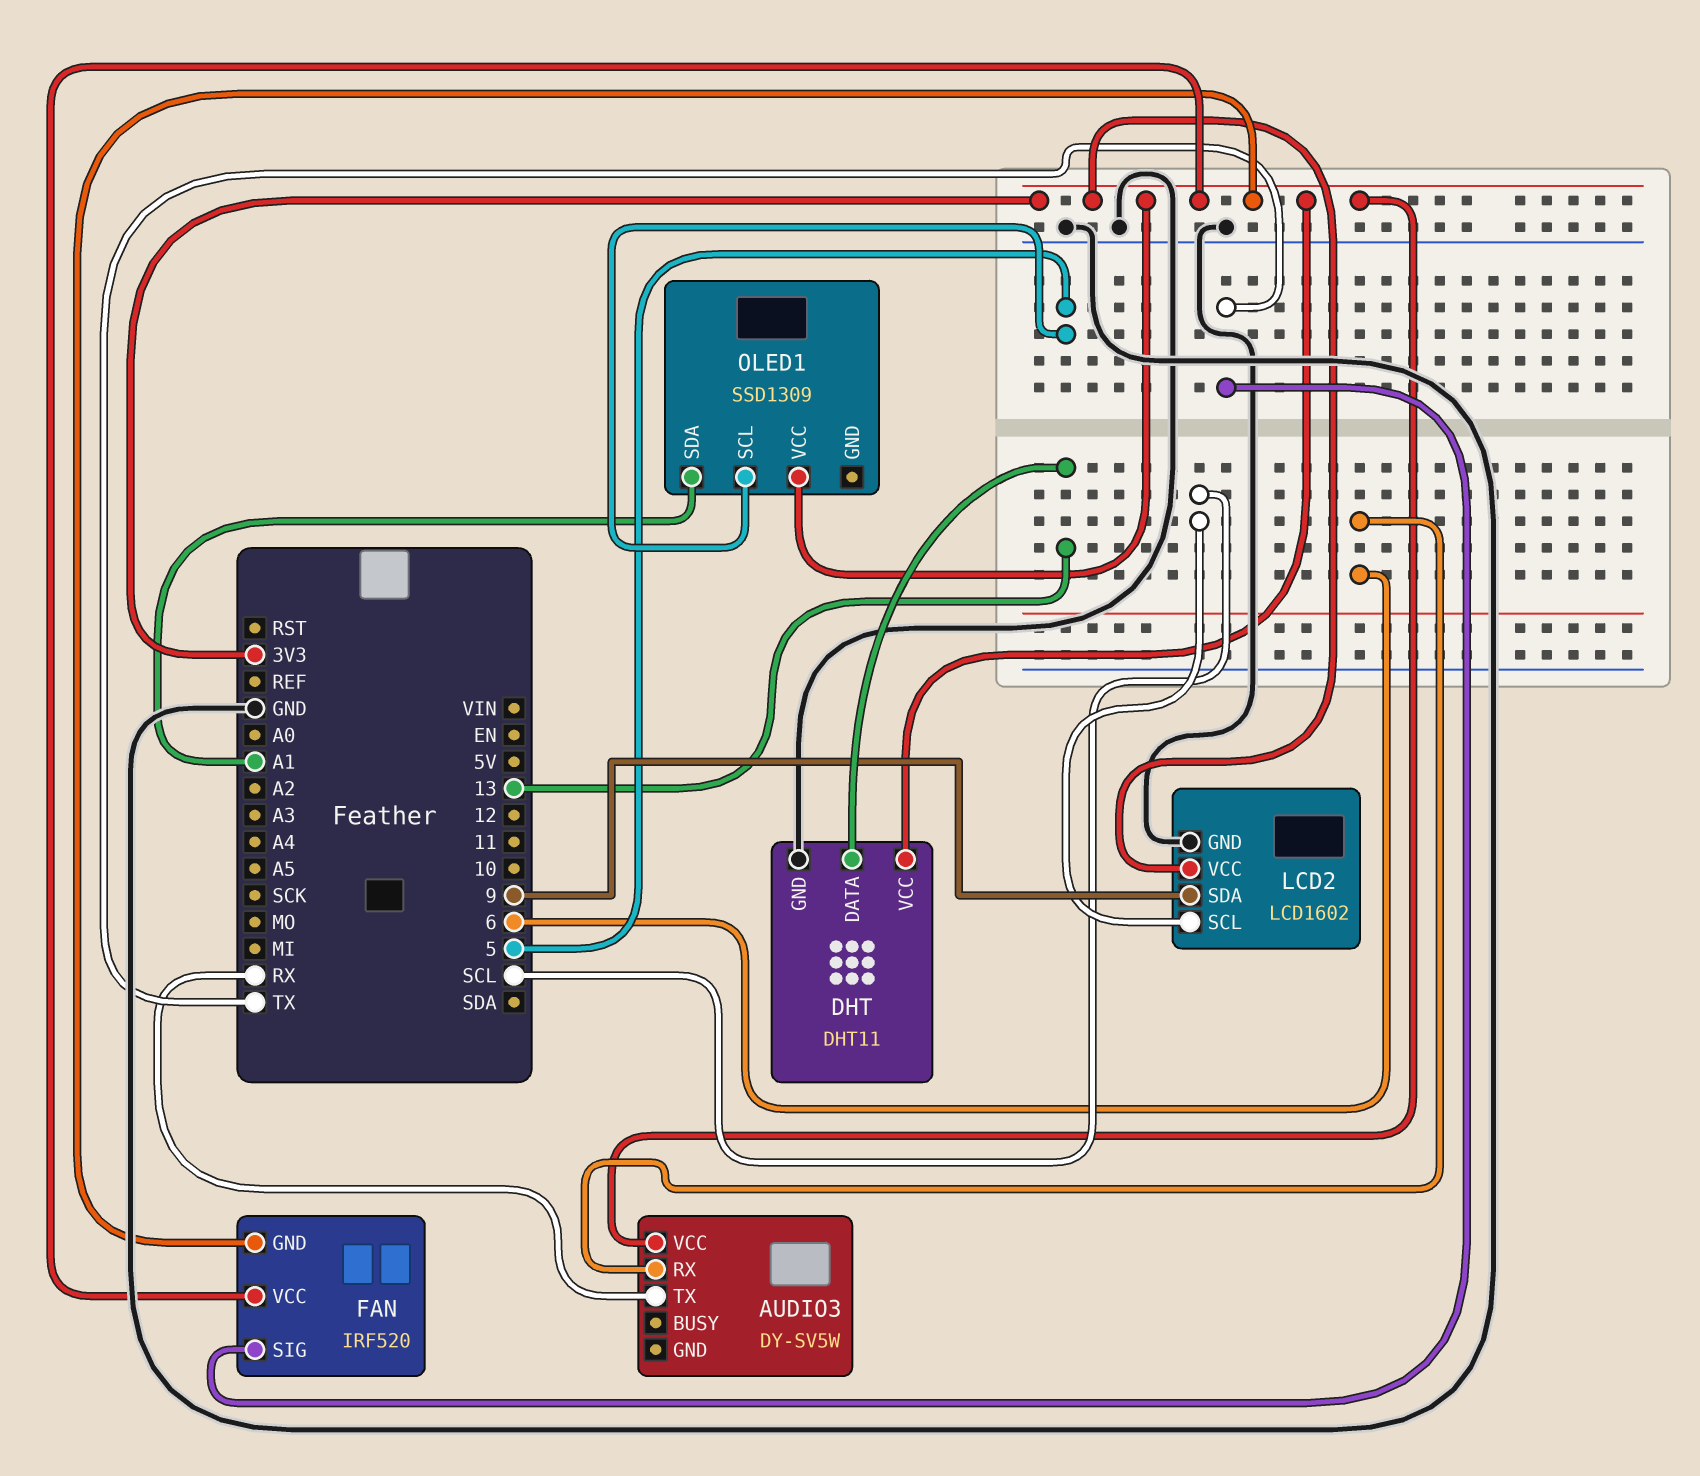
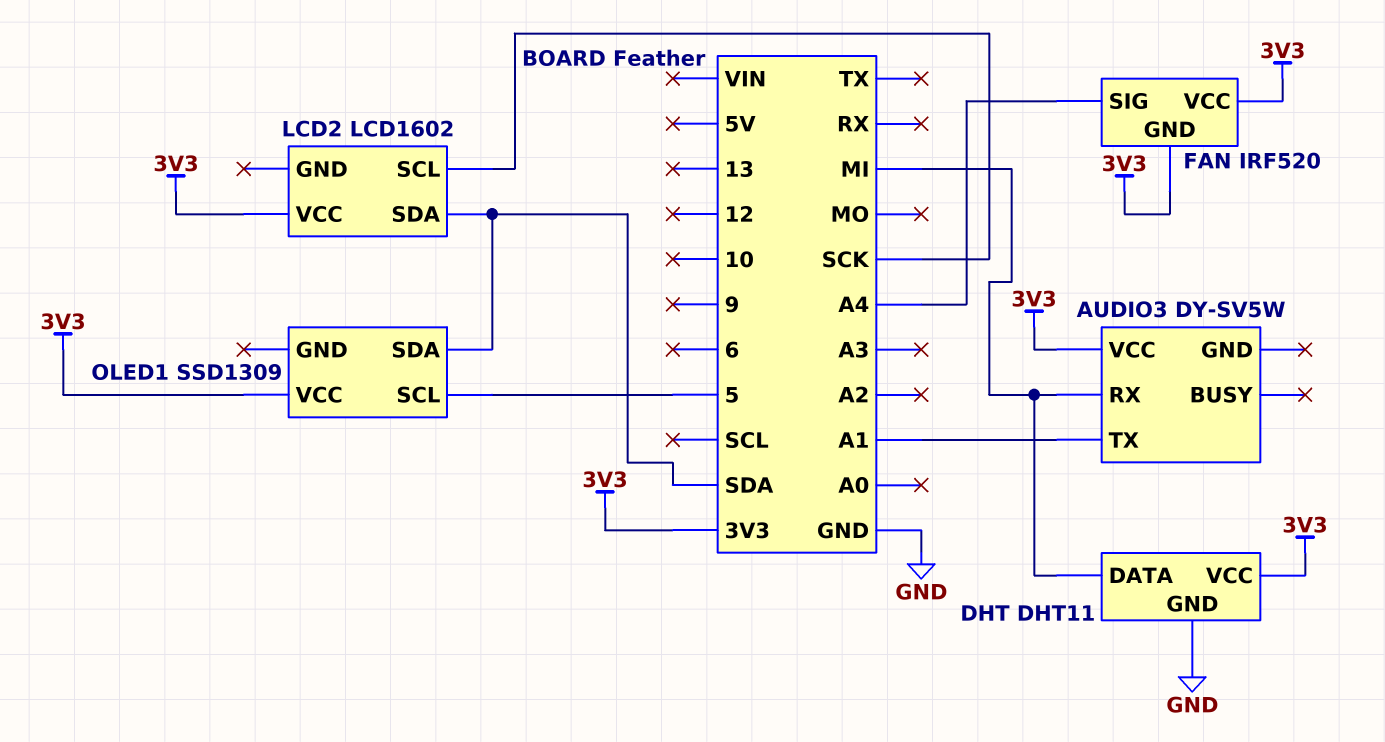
AUDIO3 pin RX: 6 -> MI
AUDIO3 pin TX: RX -> A1
DHT pin DATA: 13 -> MI
FAN pin SIG: TX -> A4
LCD2 pin GND: GND -> none
LCD2 pin SCL: SCL -> SCK
LCD2 pin SDA: 9 -> SDA
OLED1 pin SDA: A1 -> SDA

